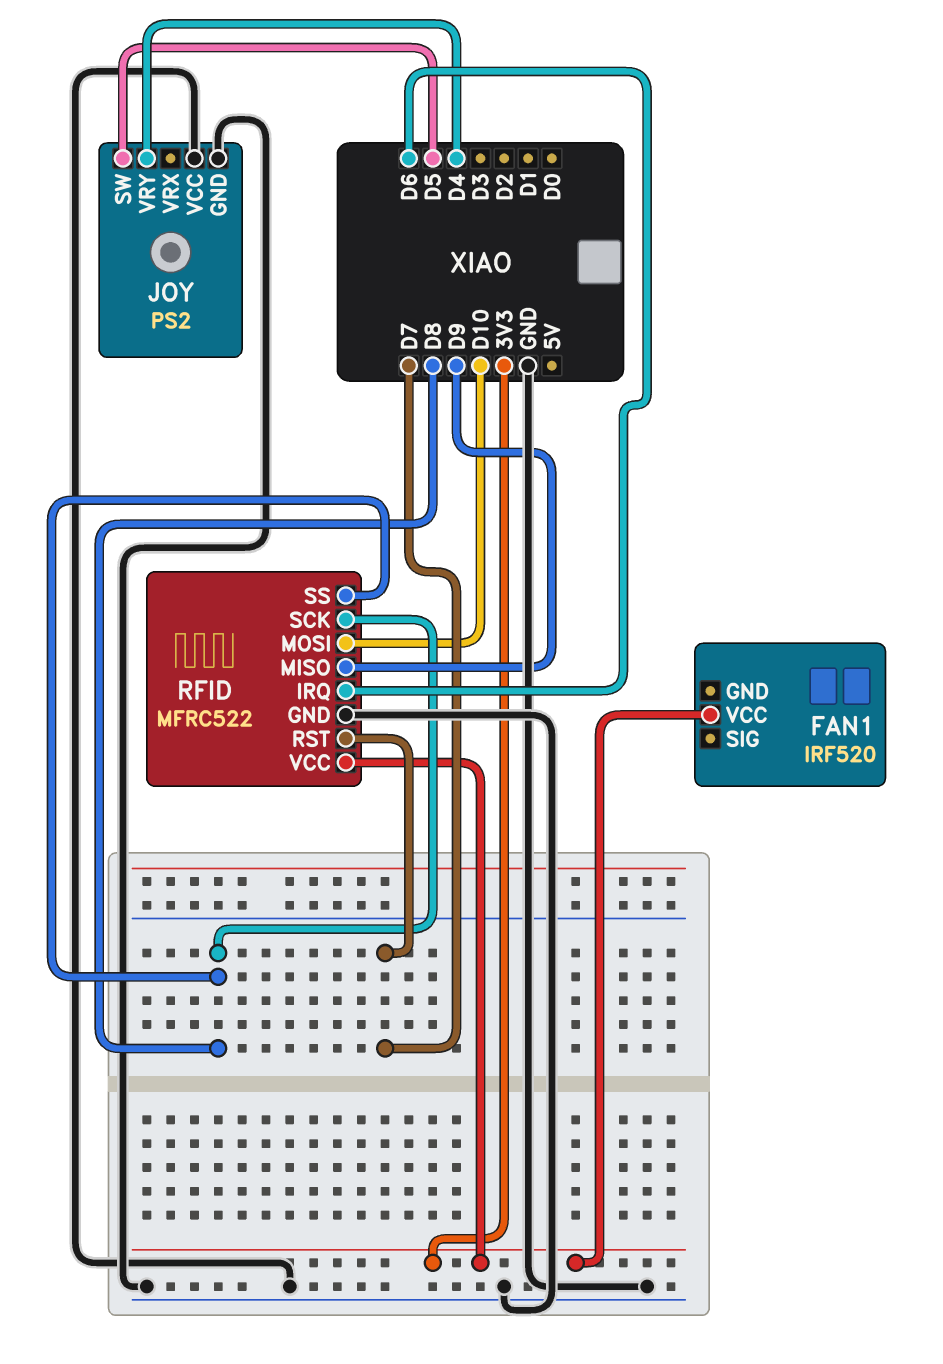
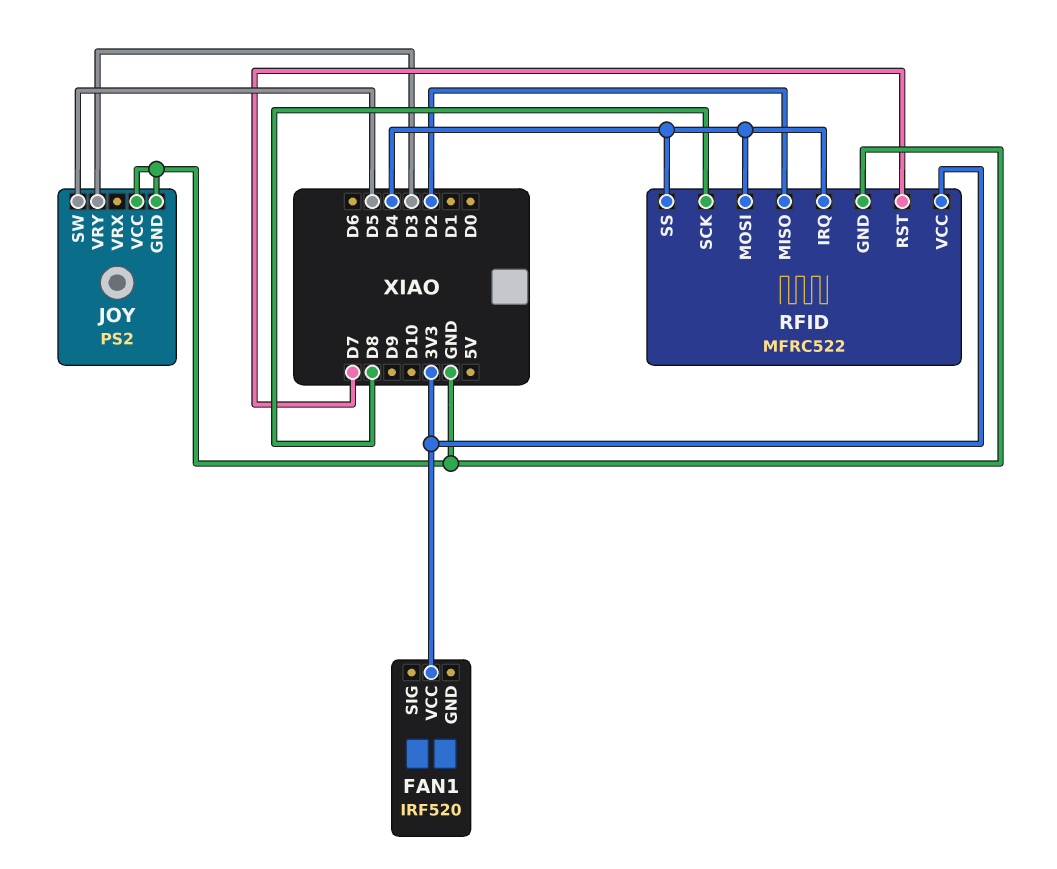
JOY pin VRY: D4 -> D3
RFID pin IRQ: D6 -> D4
RFID pin MISO: D9 -> D2
RFID pin MOSI: D10 -> D4
RFID pin SS: D8 -> D4

